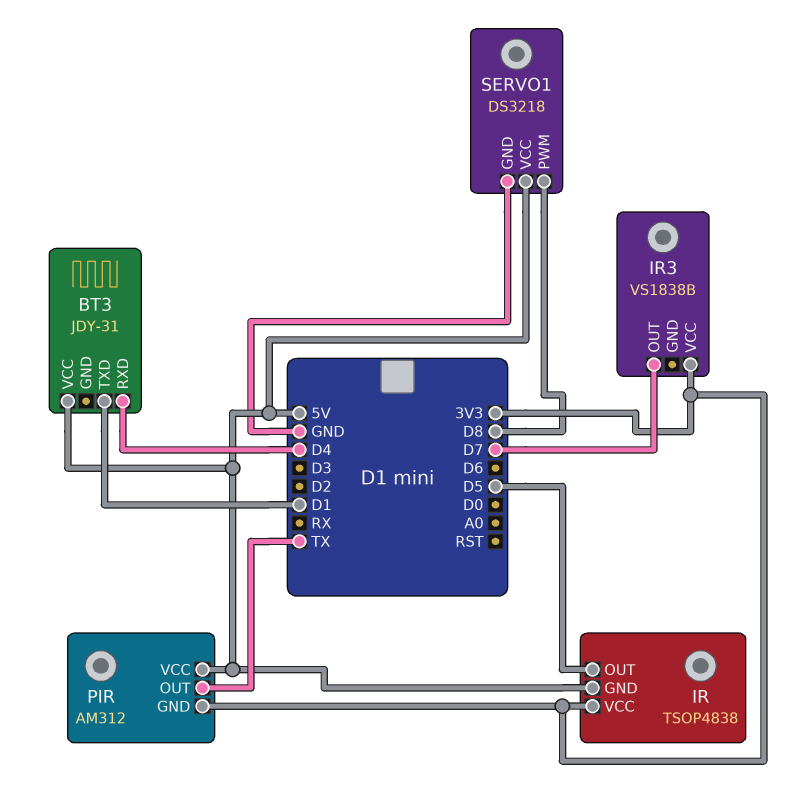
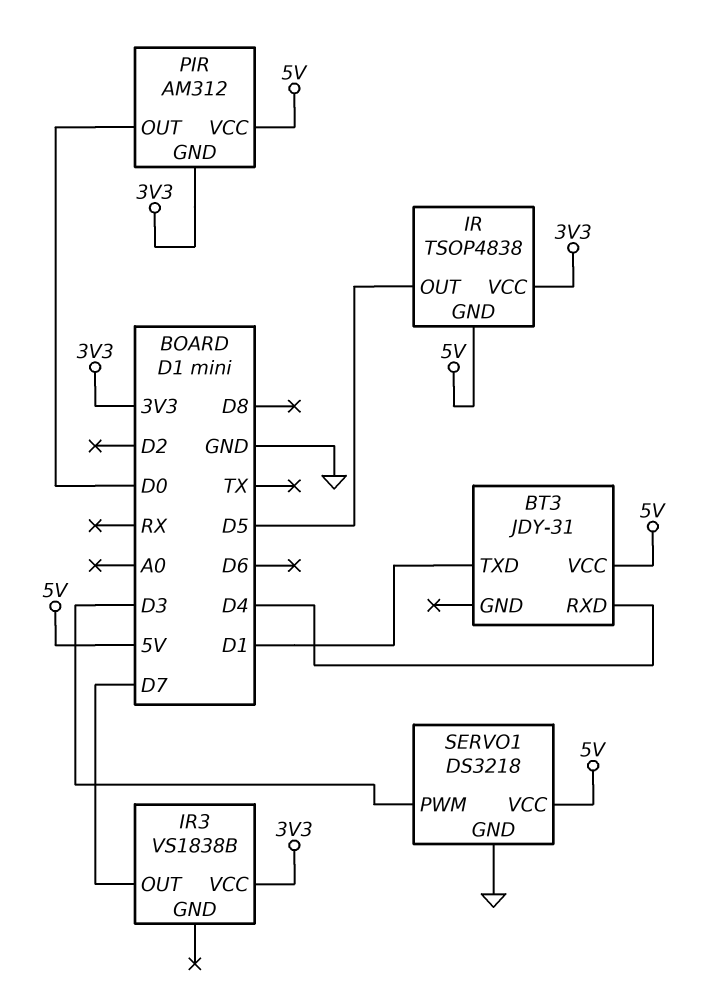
PIR pin OUT: TX -> D0
SERVO1 pin PWM: D8 -> D3

